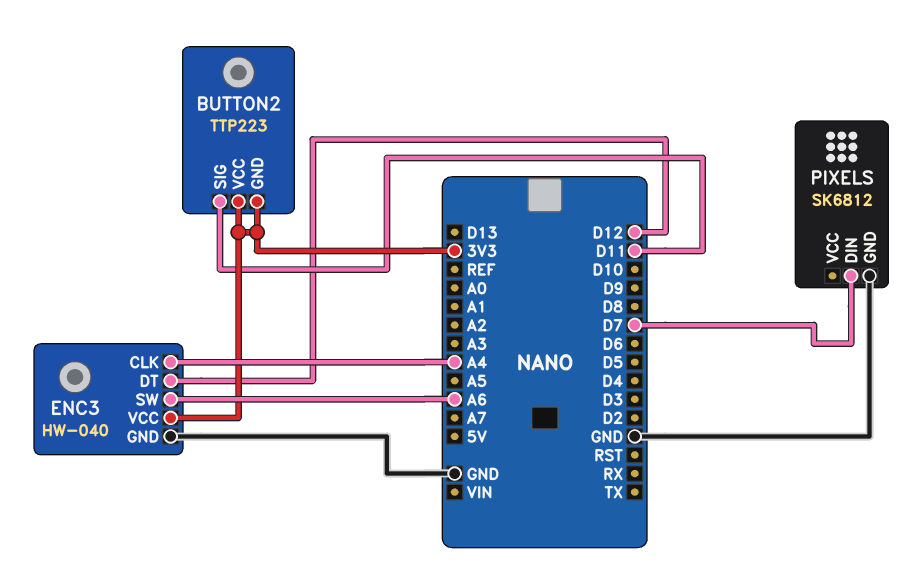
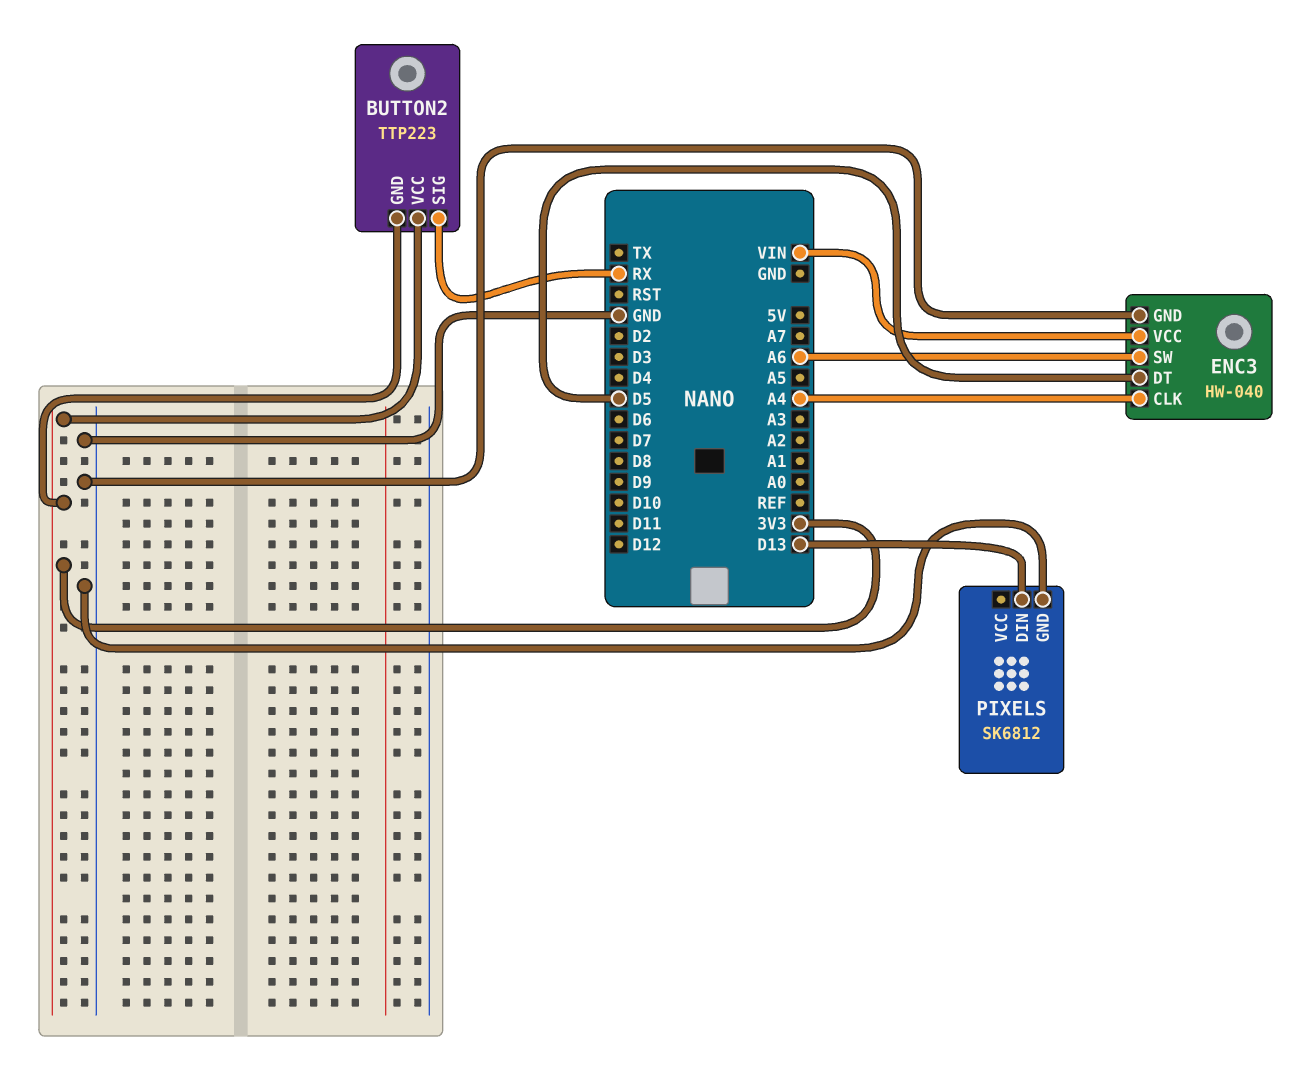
BUTTON2 pin SIG: D11 -> RX
ENC3 pin DT: D12 -> D5
ENC3 pin VCC: 3V3 -> VIN
PIXELS pin DIN: D7 -> D13

